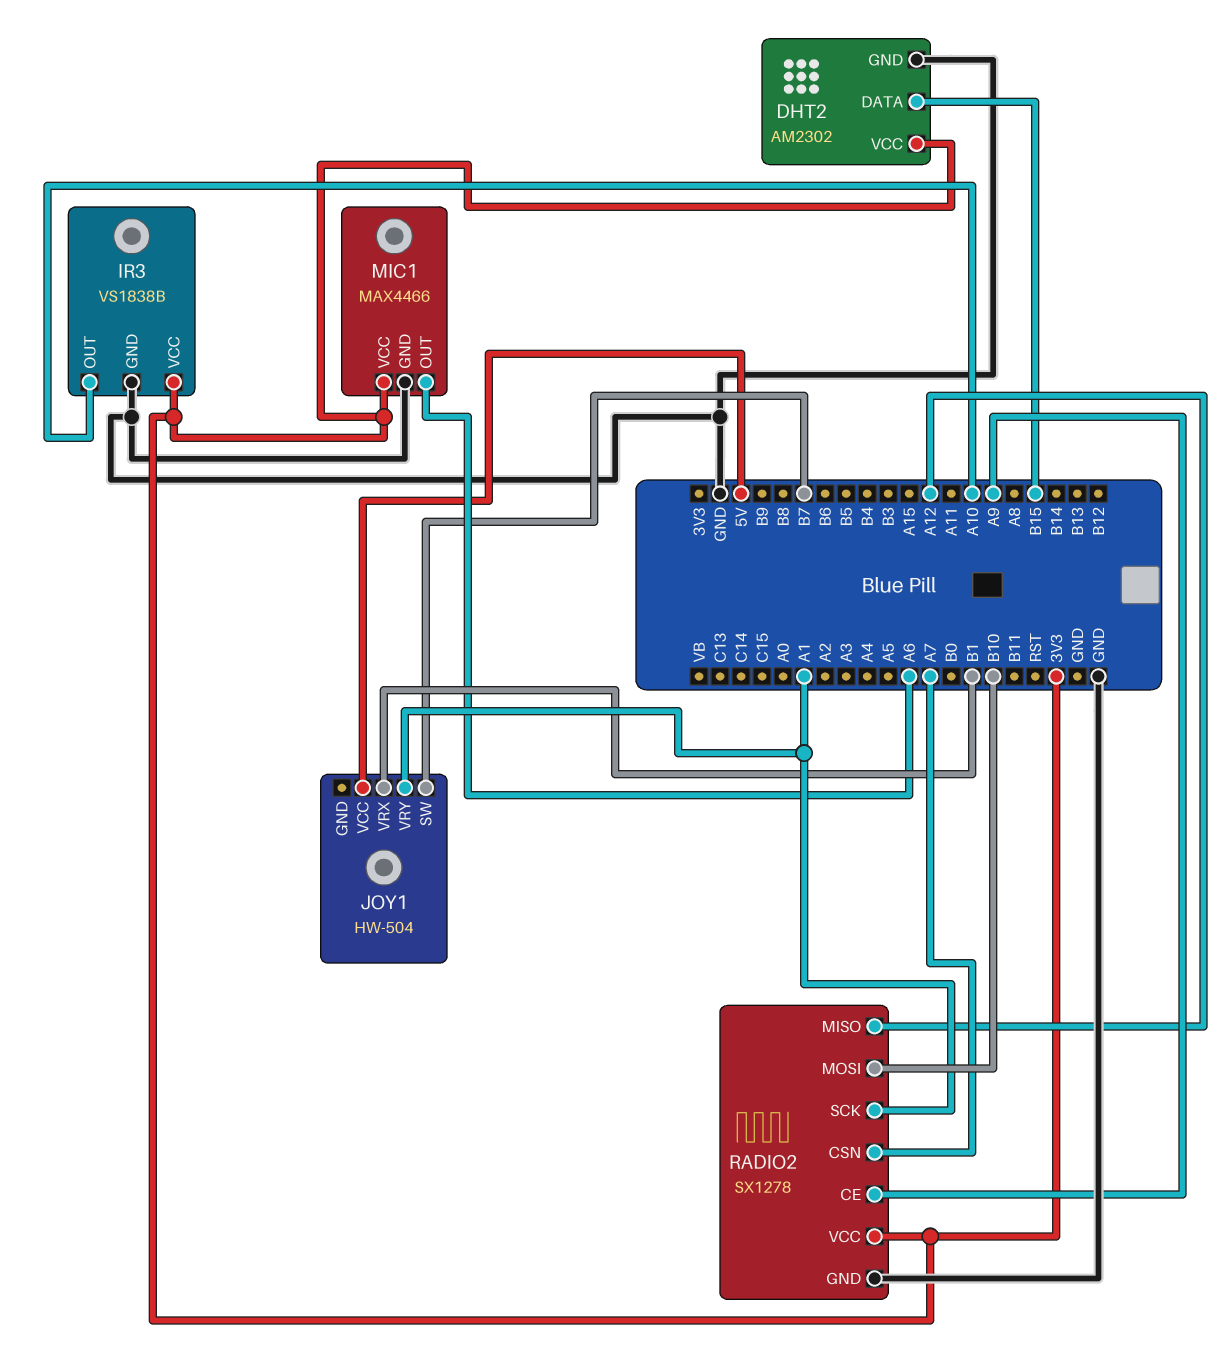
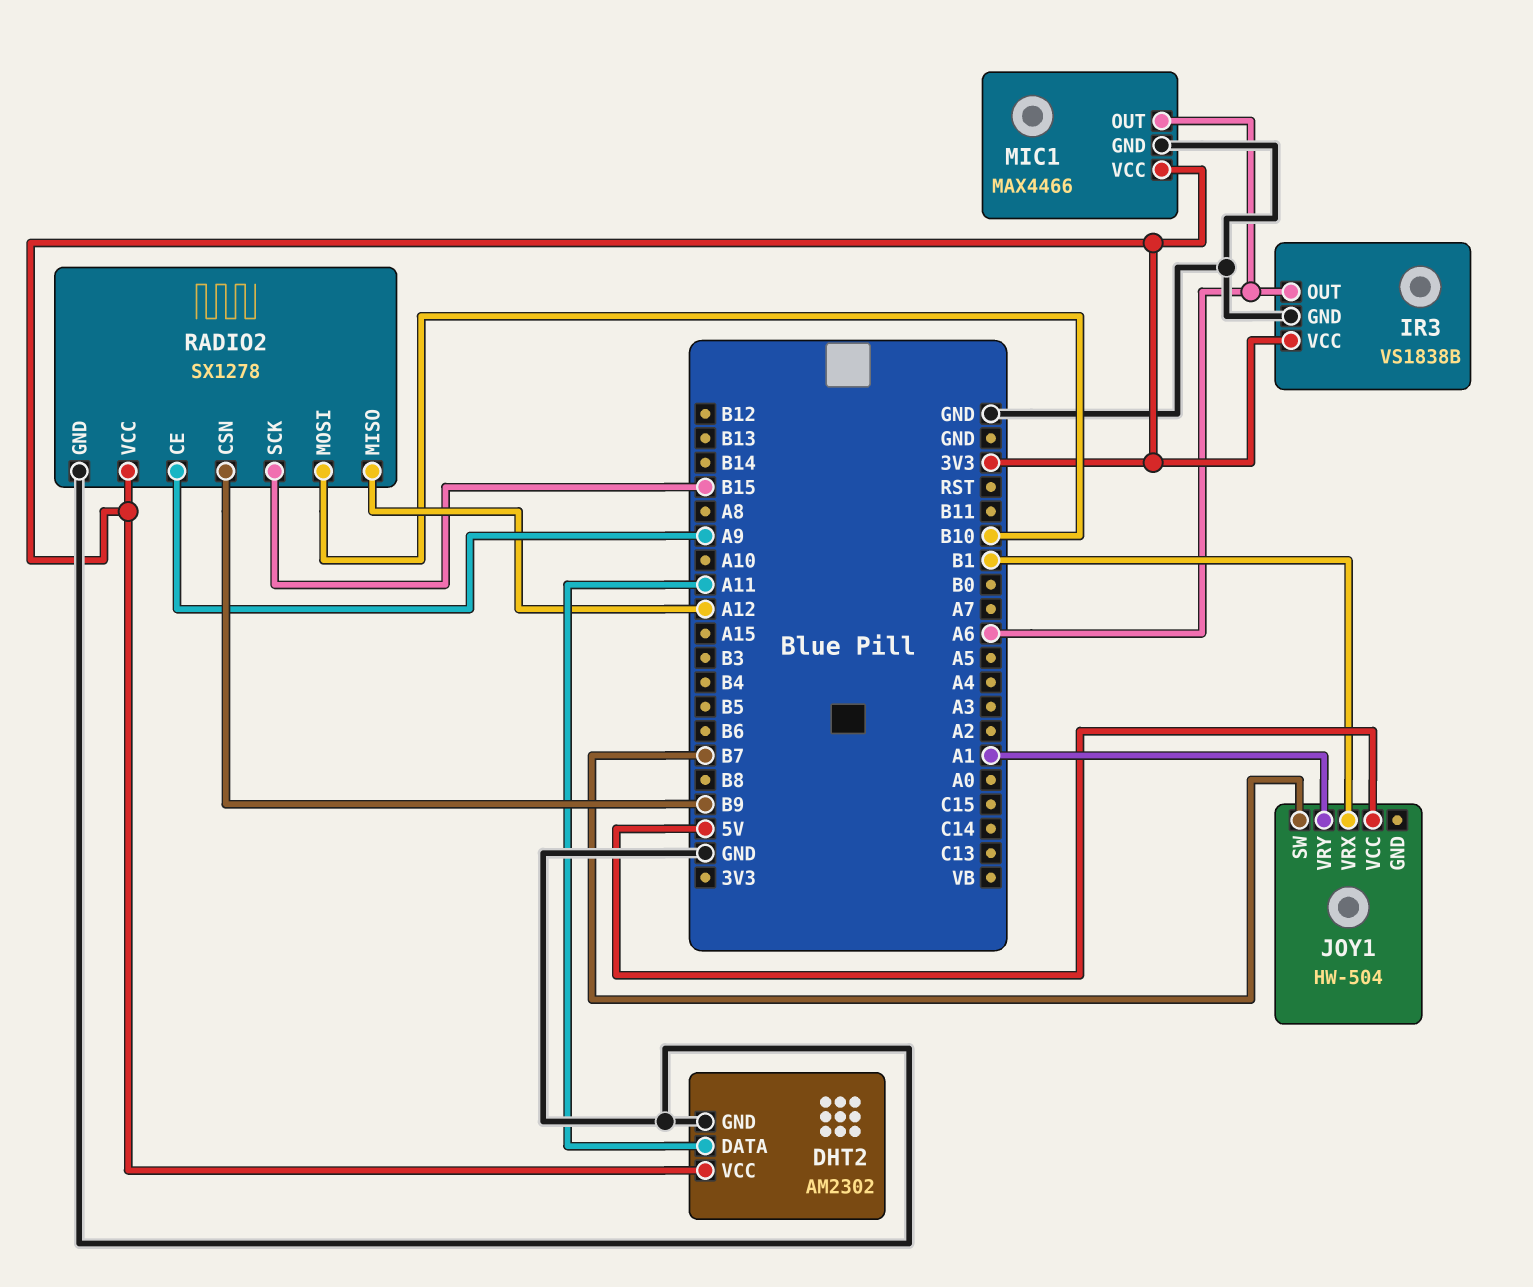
DHT2 pin DATA: B15 -> A11
IR3 pin OUT: A10 -> A6
RADIO2 pin CSN: A7 -> B9
RADIO2 pin SCK: A1 -> B15

